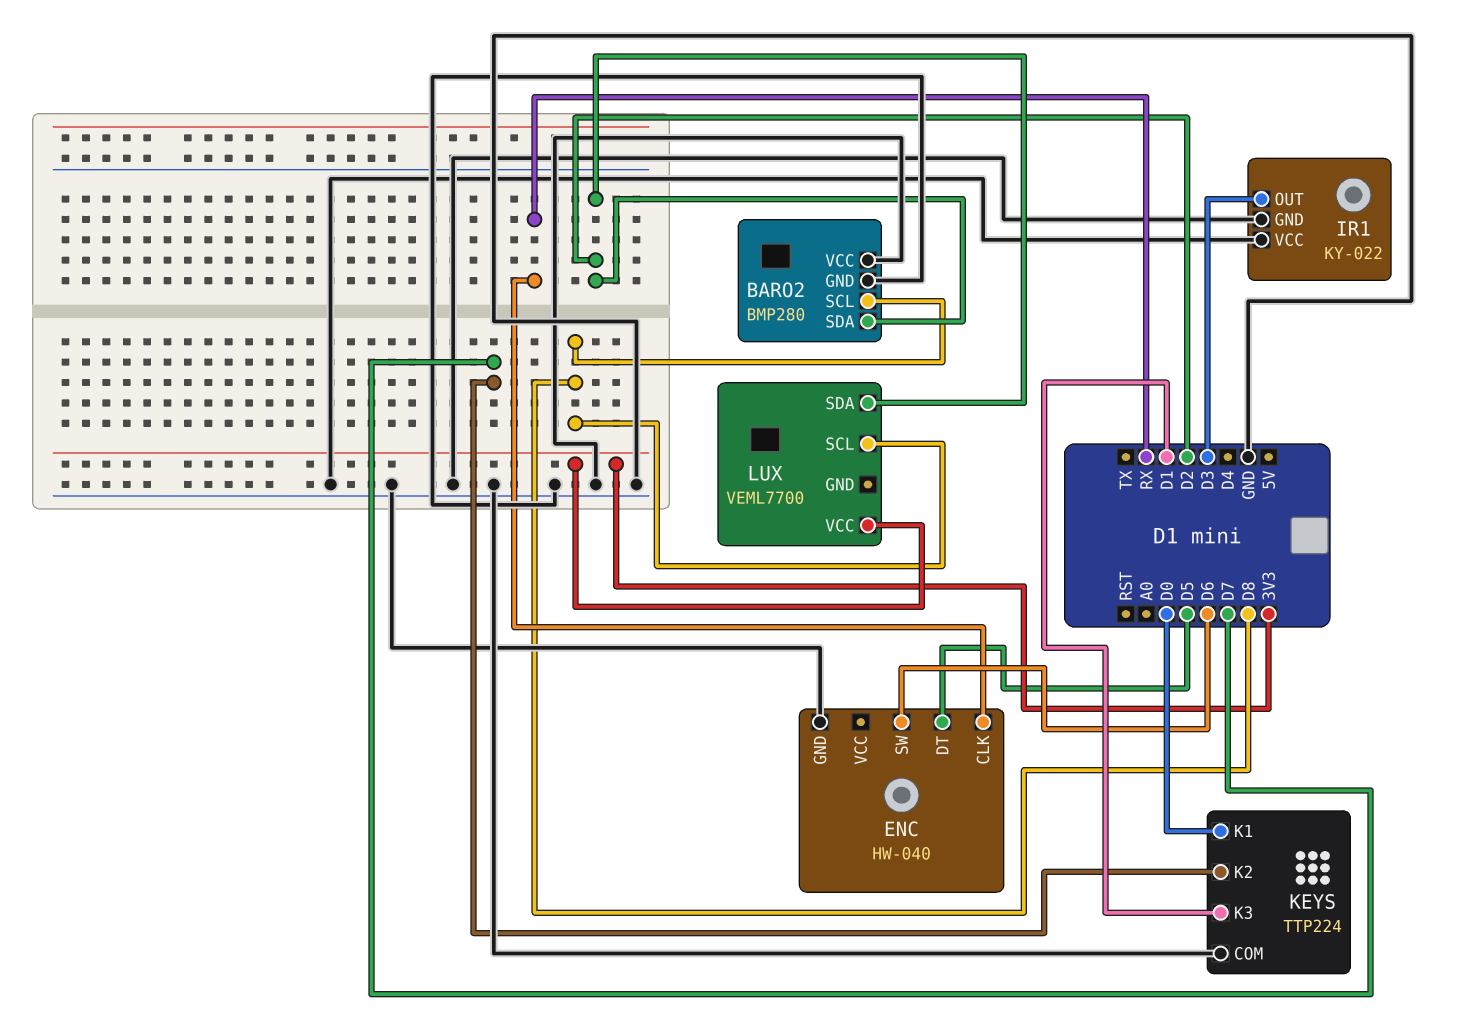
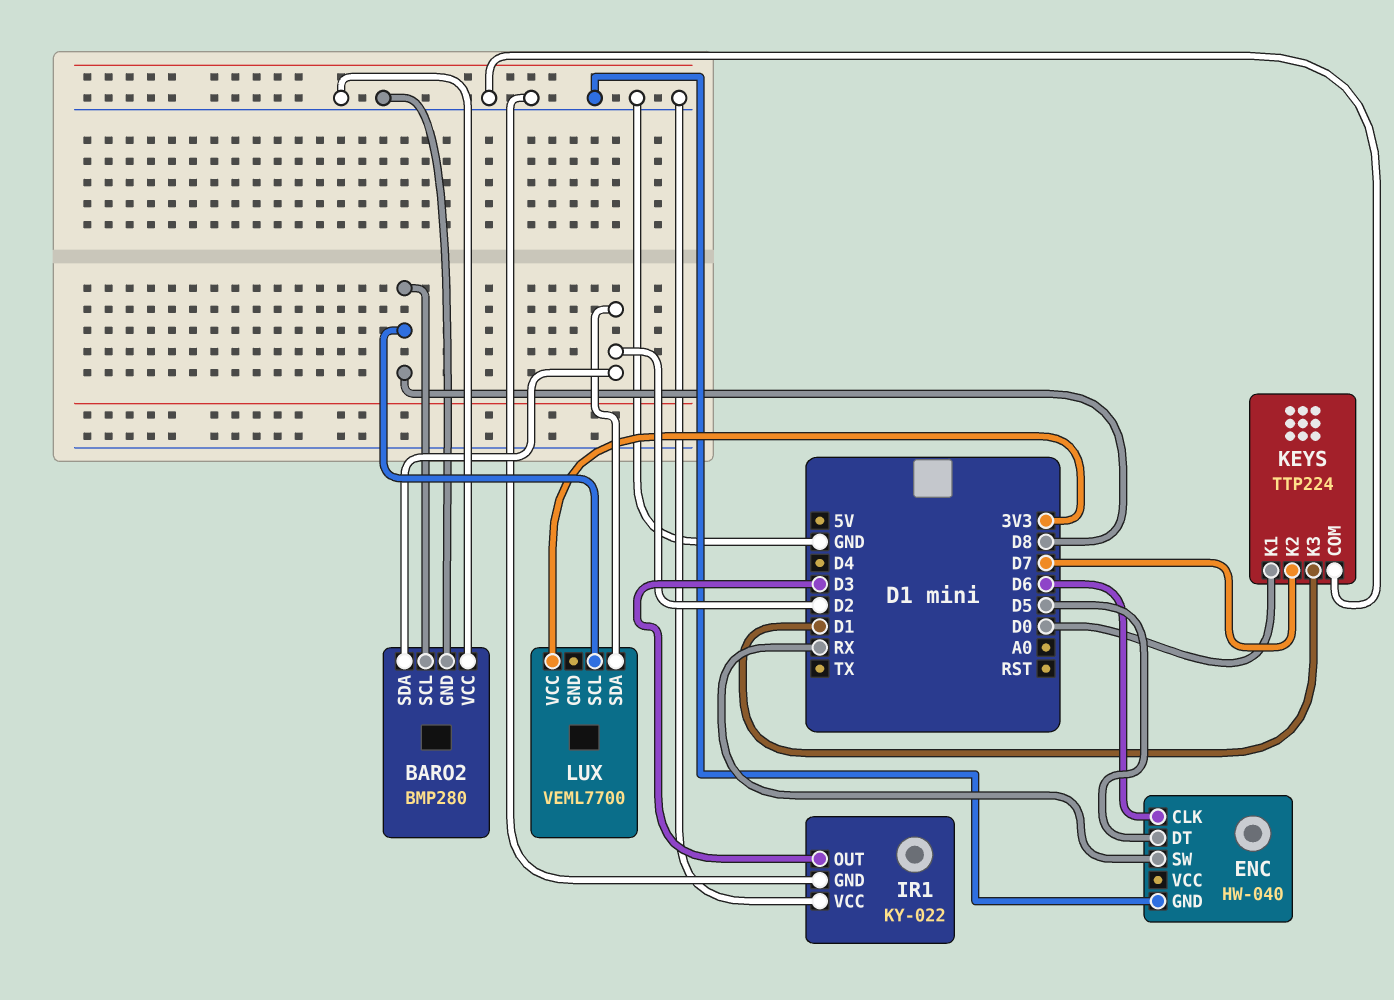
ENC pin CLK: RX -> D6
ENC pin SW: D6 -> RX

